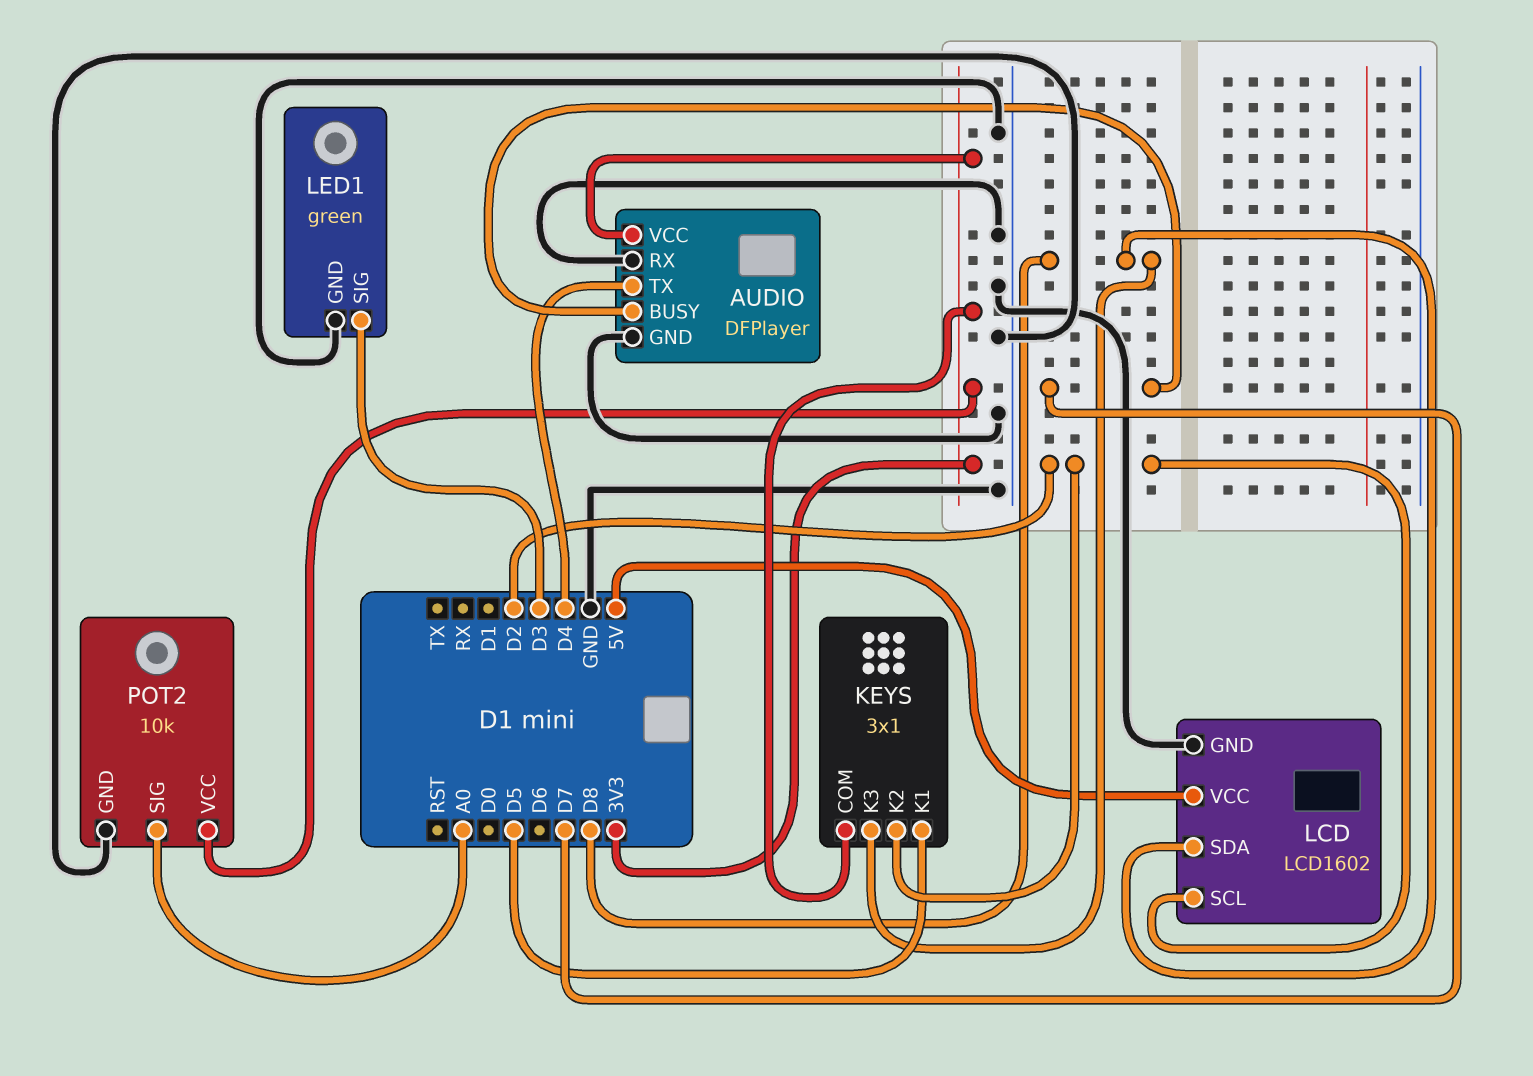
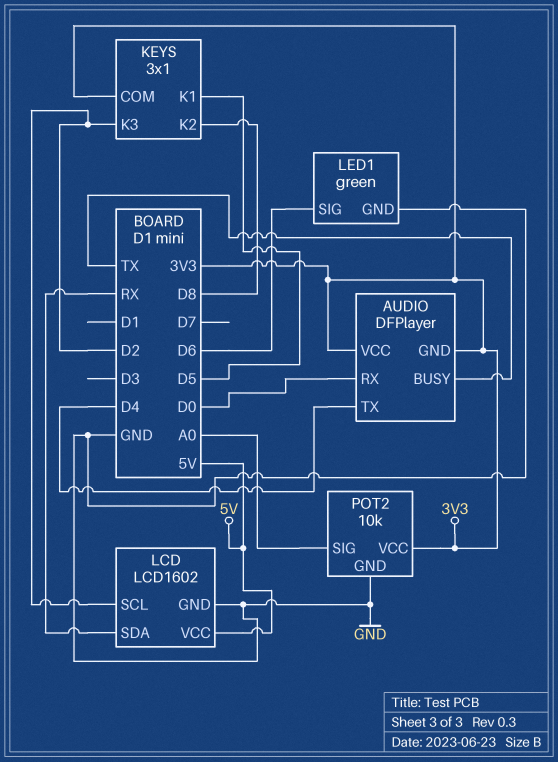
AUDIO pin BUSY: D7 -> TX
AUDIO pin GND: GND -> 3V3
AUDIO pin RX: GND -> D0
KEYS pin K2: D2 -> D8
KEYS pin K3: D8 -> D2
LCD pin SDA: D8 -> RX
LED1 pin SIG: D3 -> D6

